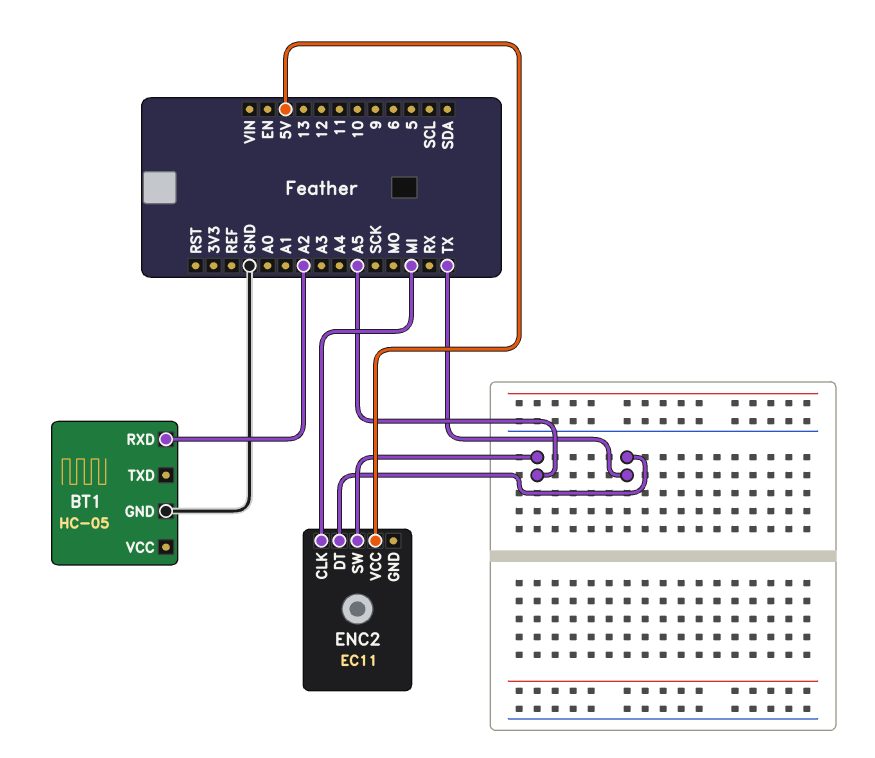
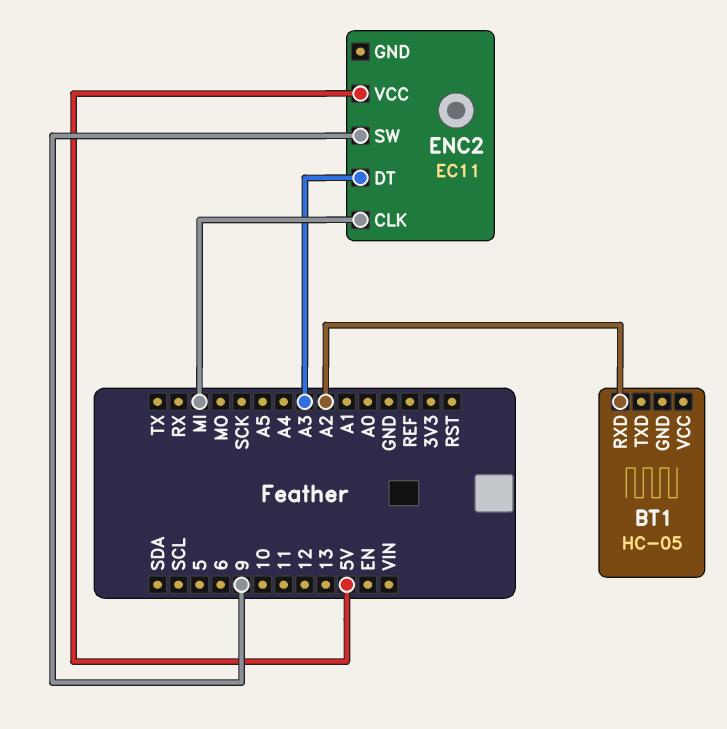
BT1 pin GND: GND -> none
ENC2 pin DT: TX -> A3
ENC2 pin SW: A5 -> 9

